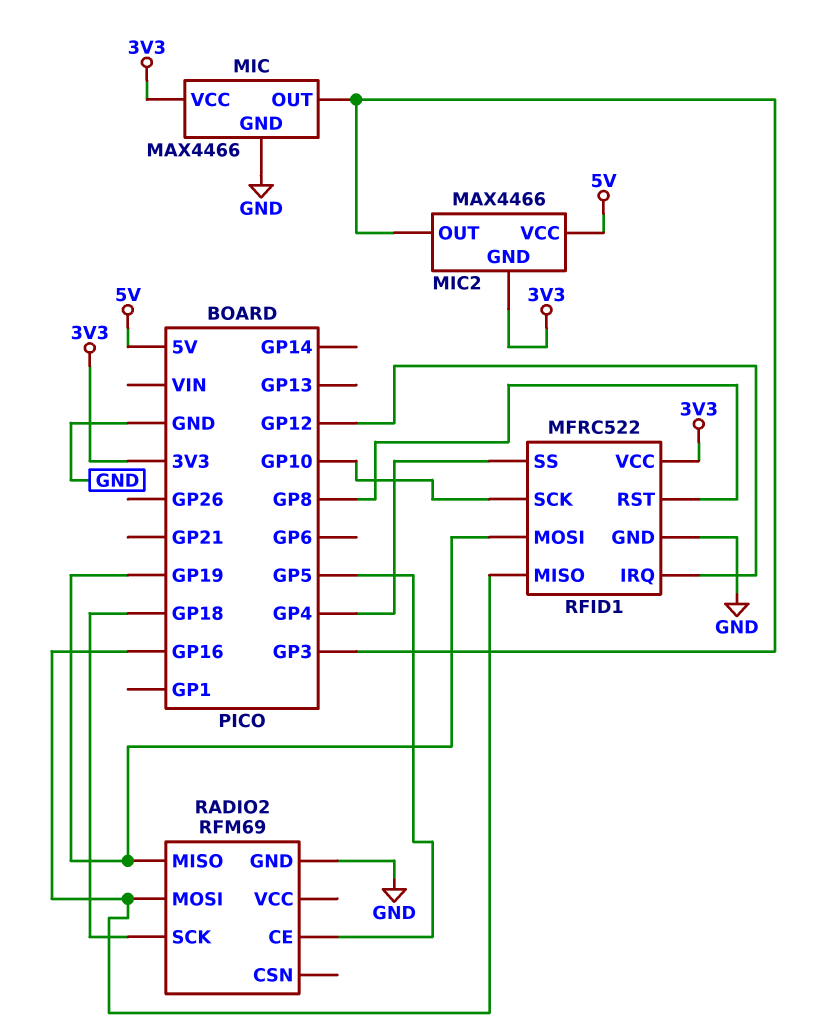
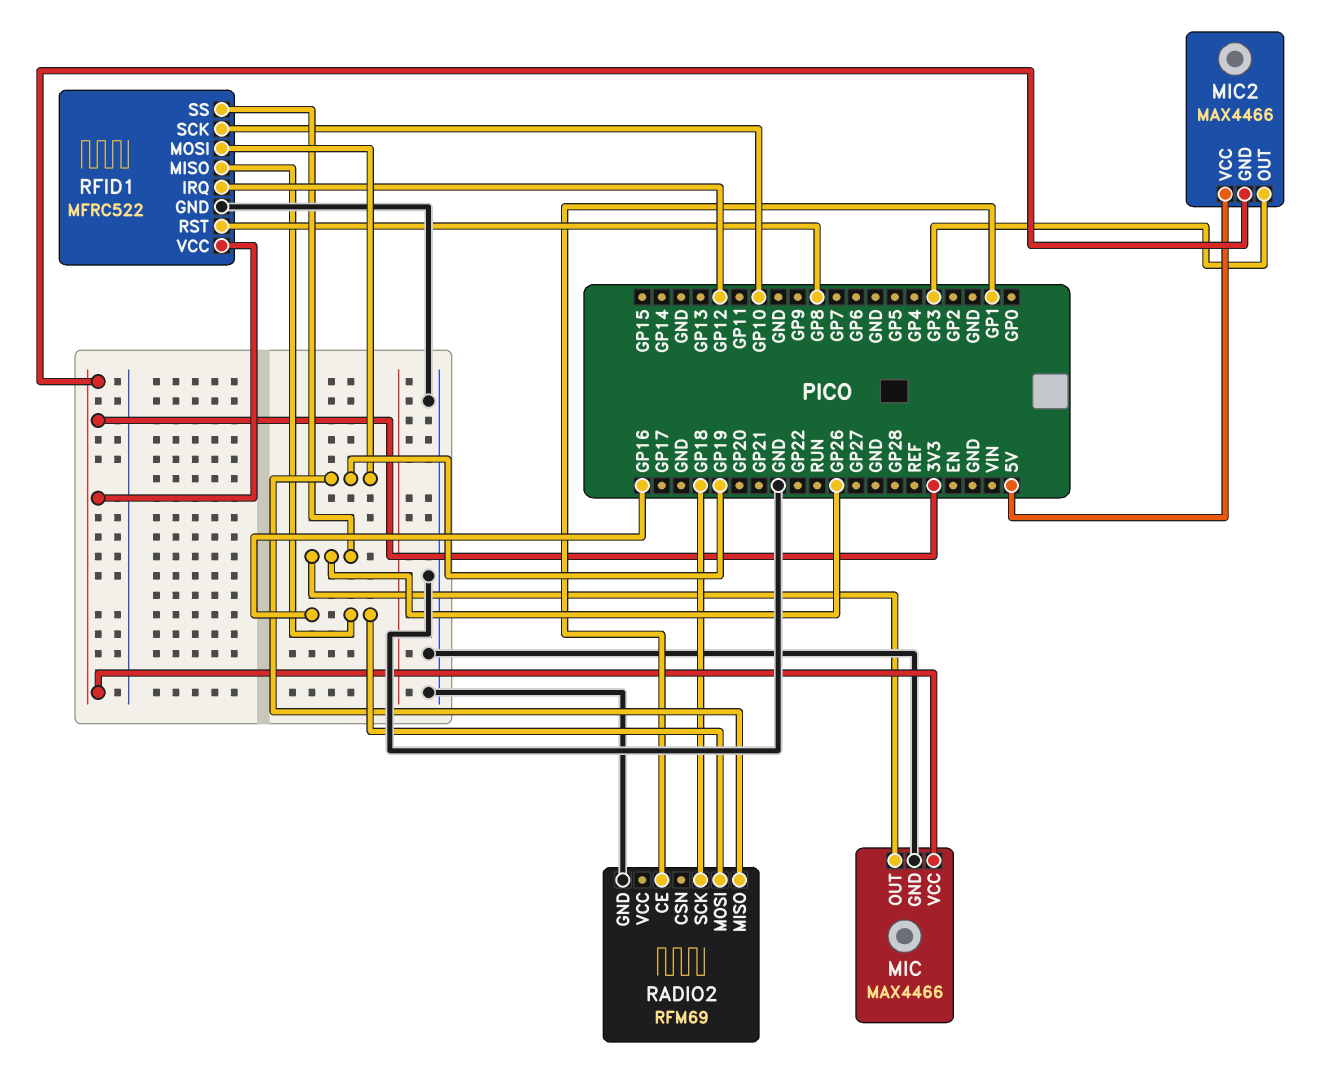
MIC pin OUT: GP3 -> GP26
RADIO2 pin CE: GP5 -> GP1
RFID1 pin SS: GP4 -> GP26

